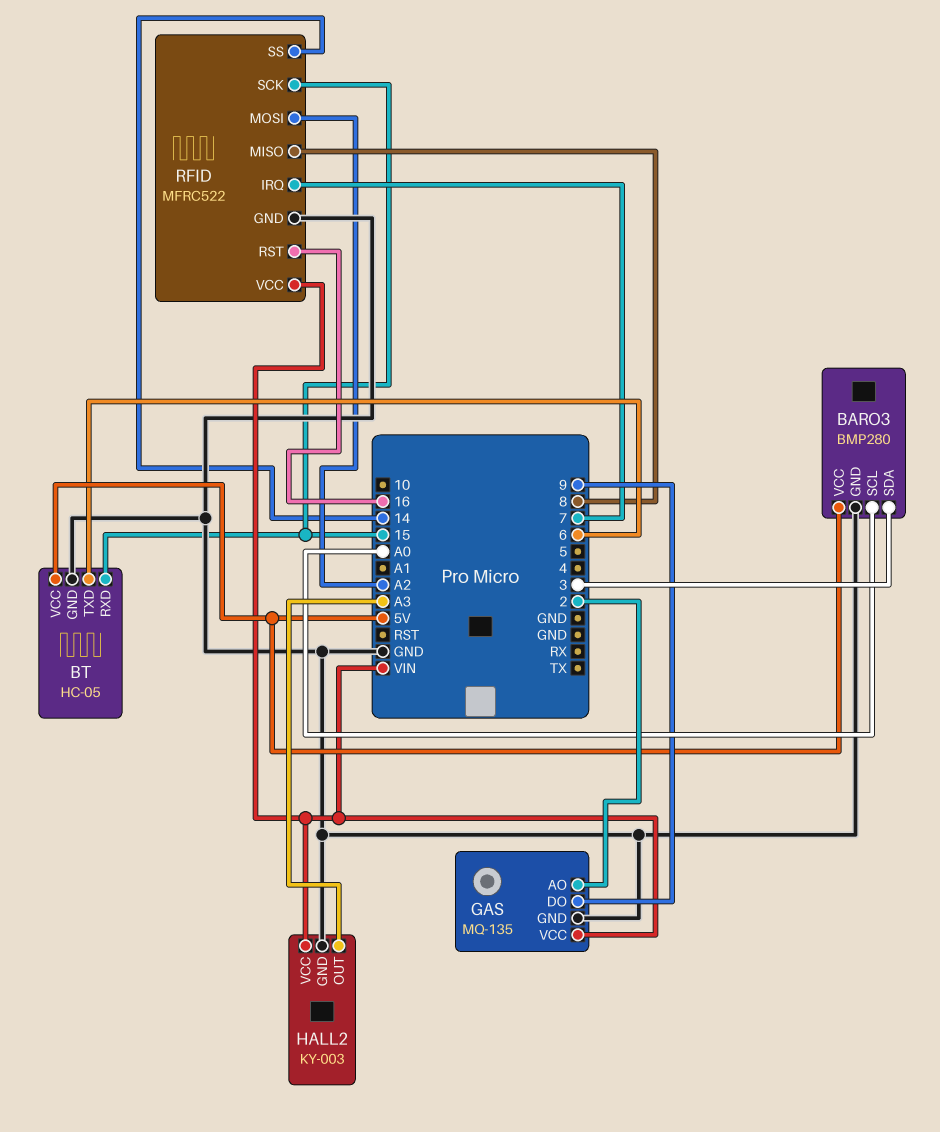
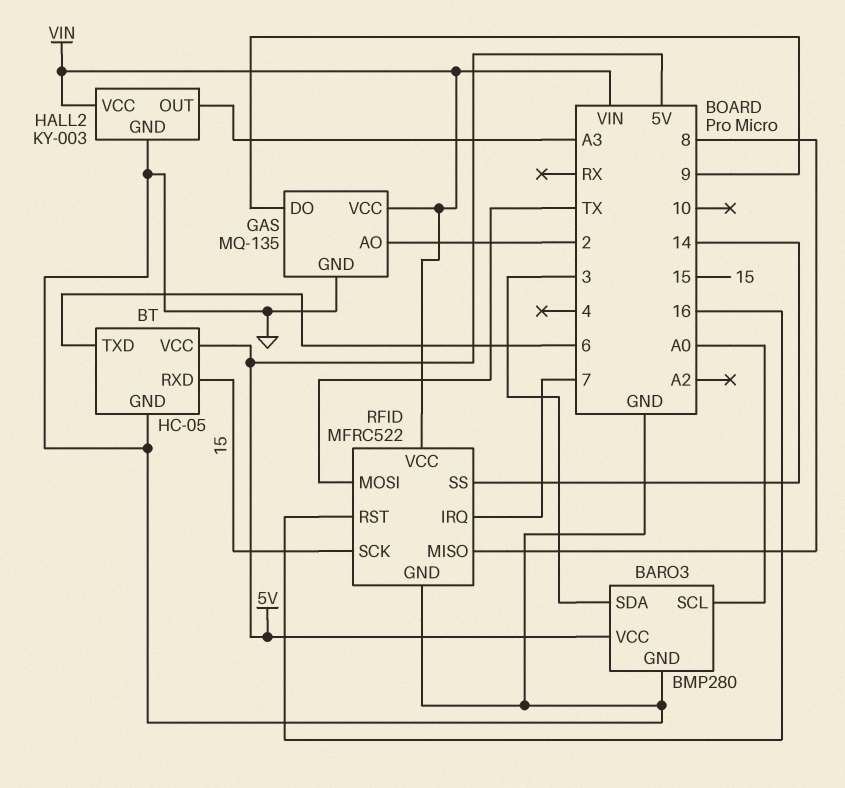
RFID pin MOSI: A2 -> TX

